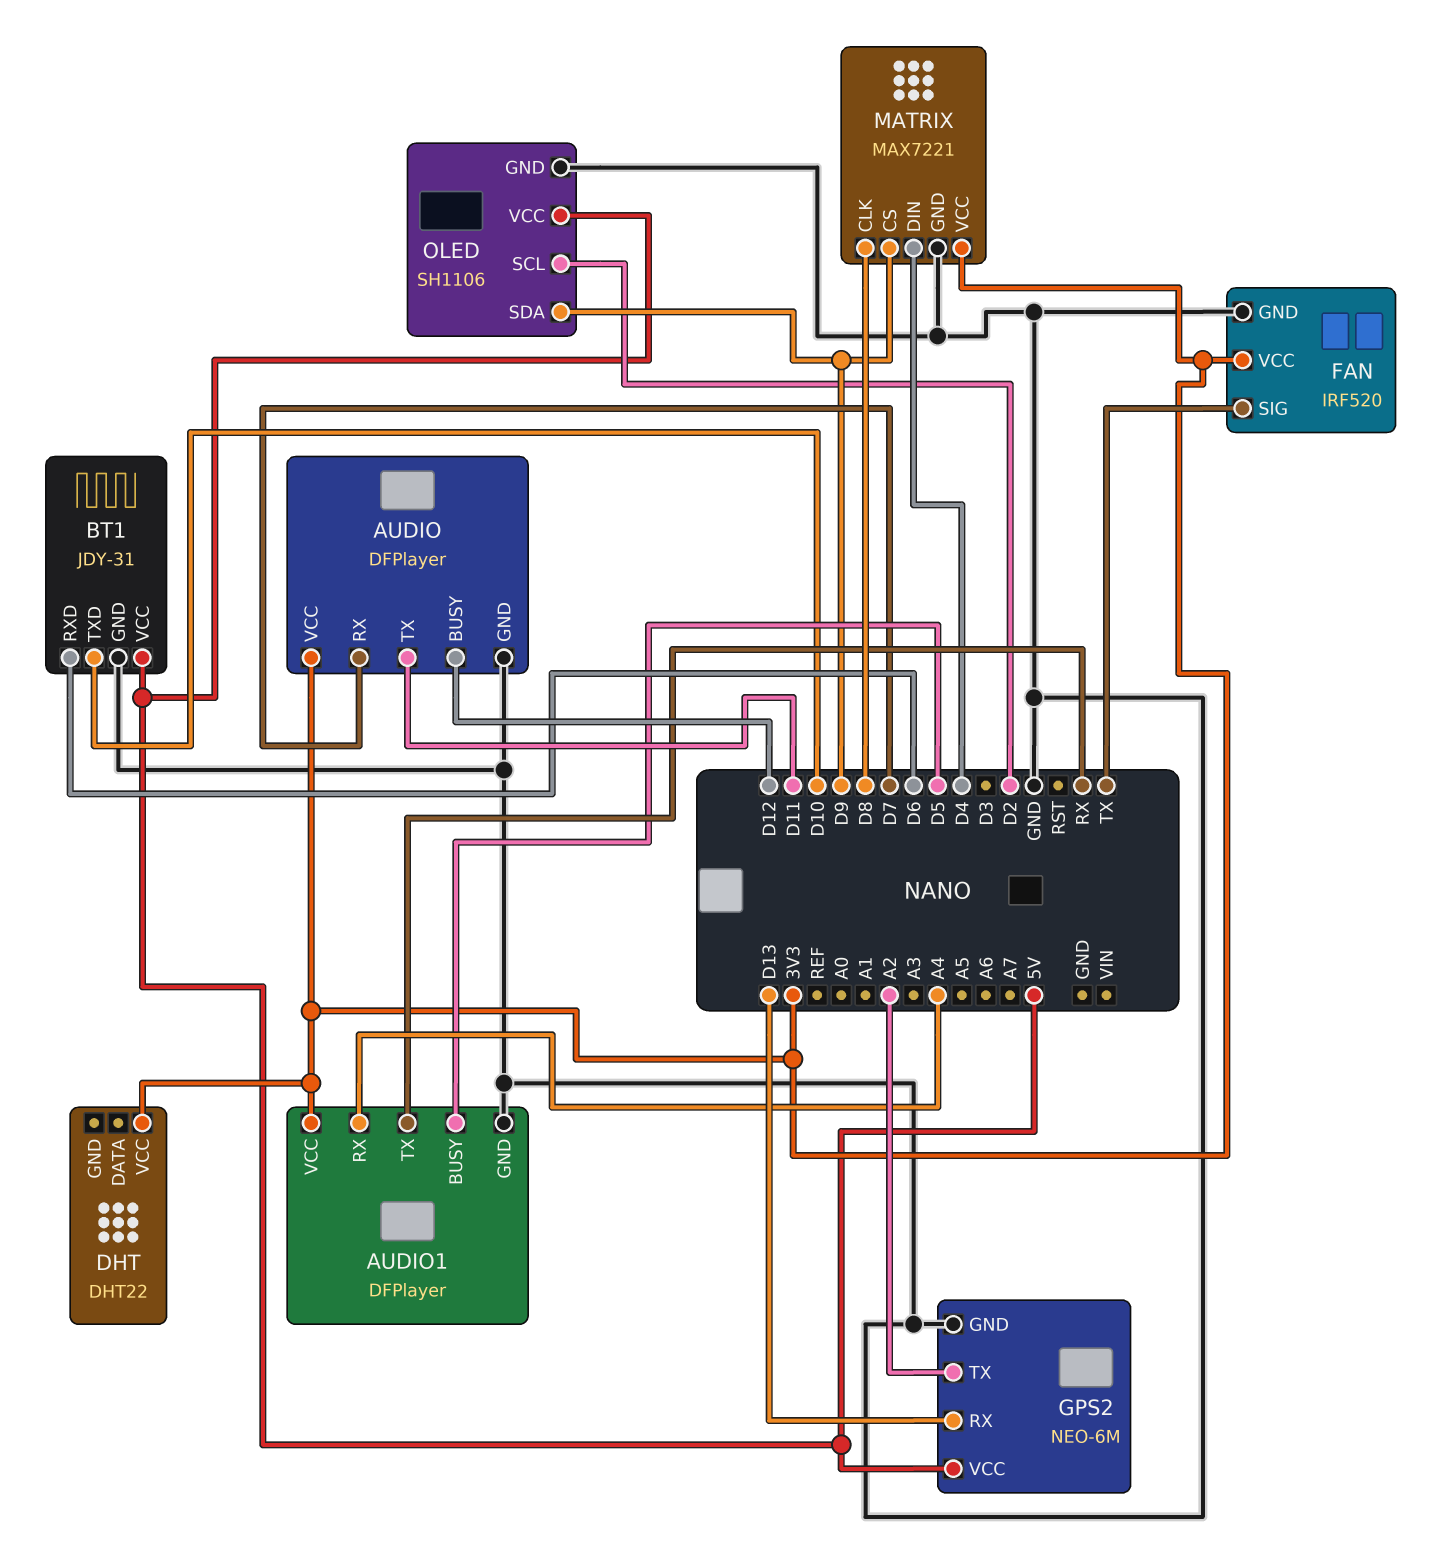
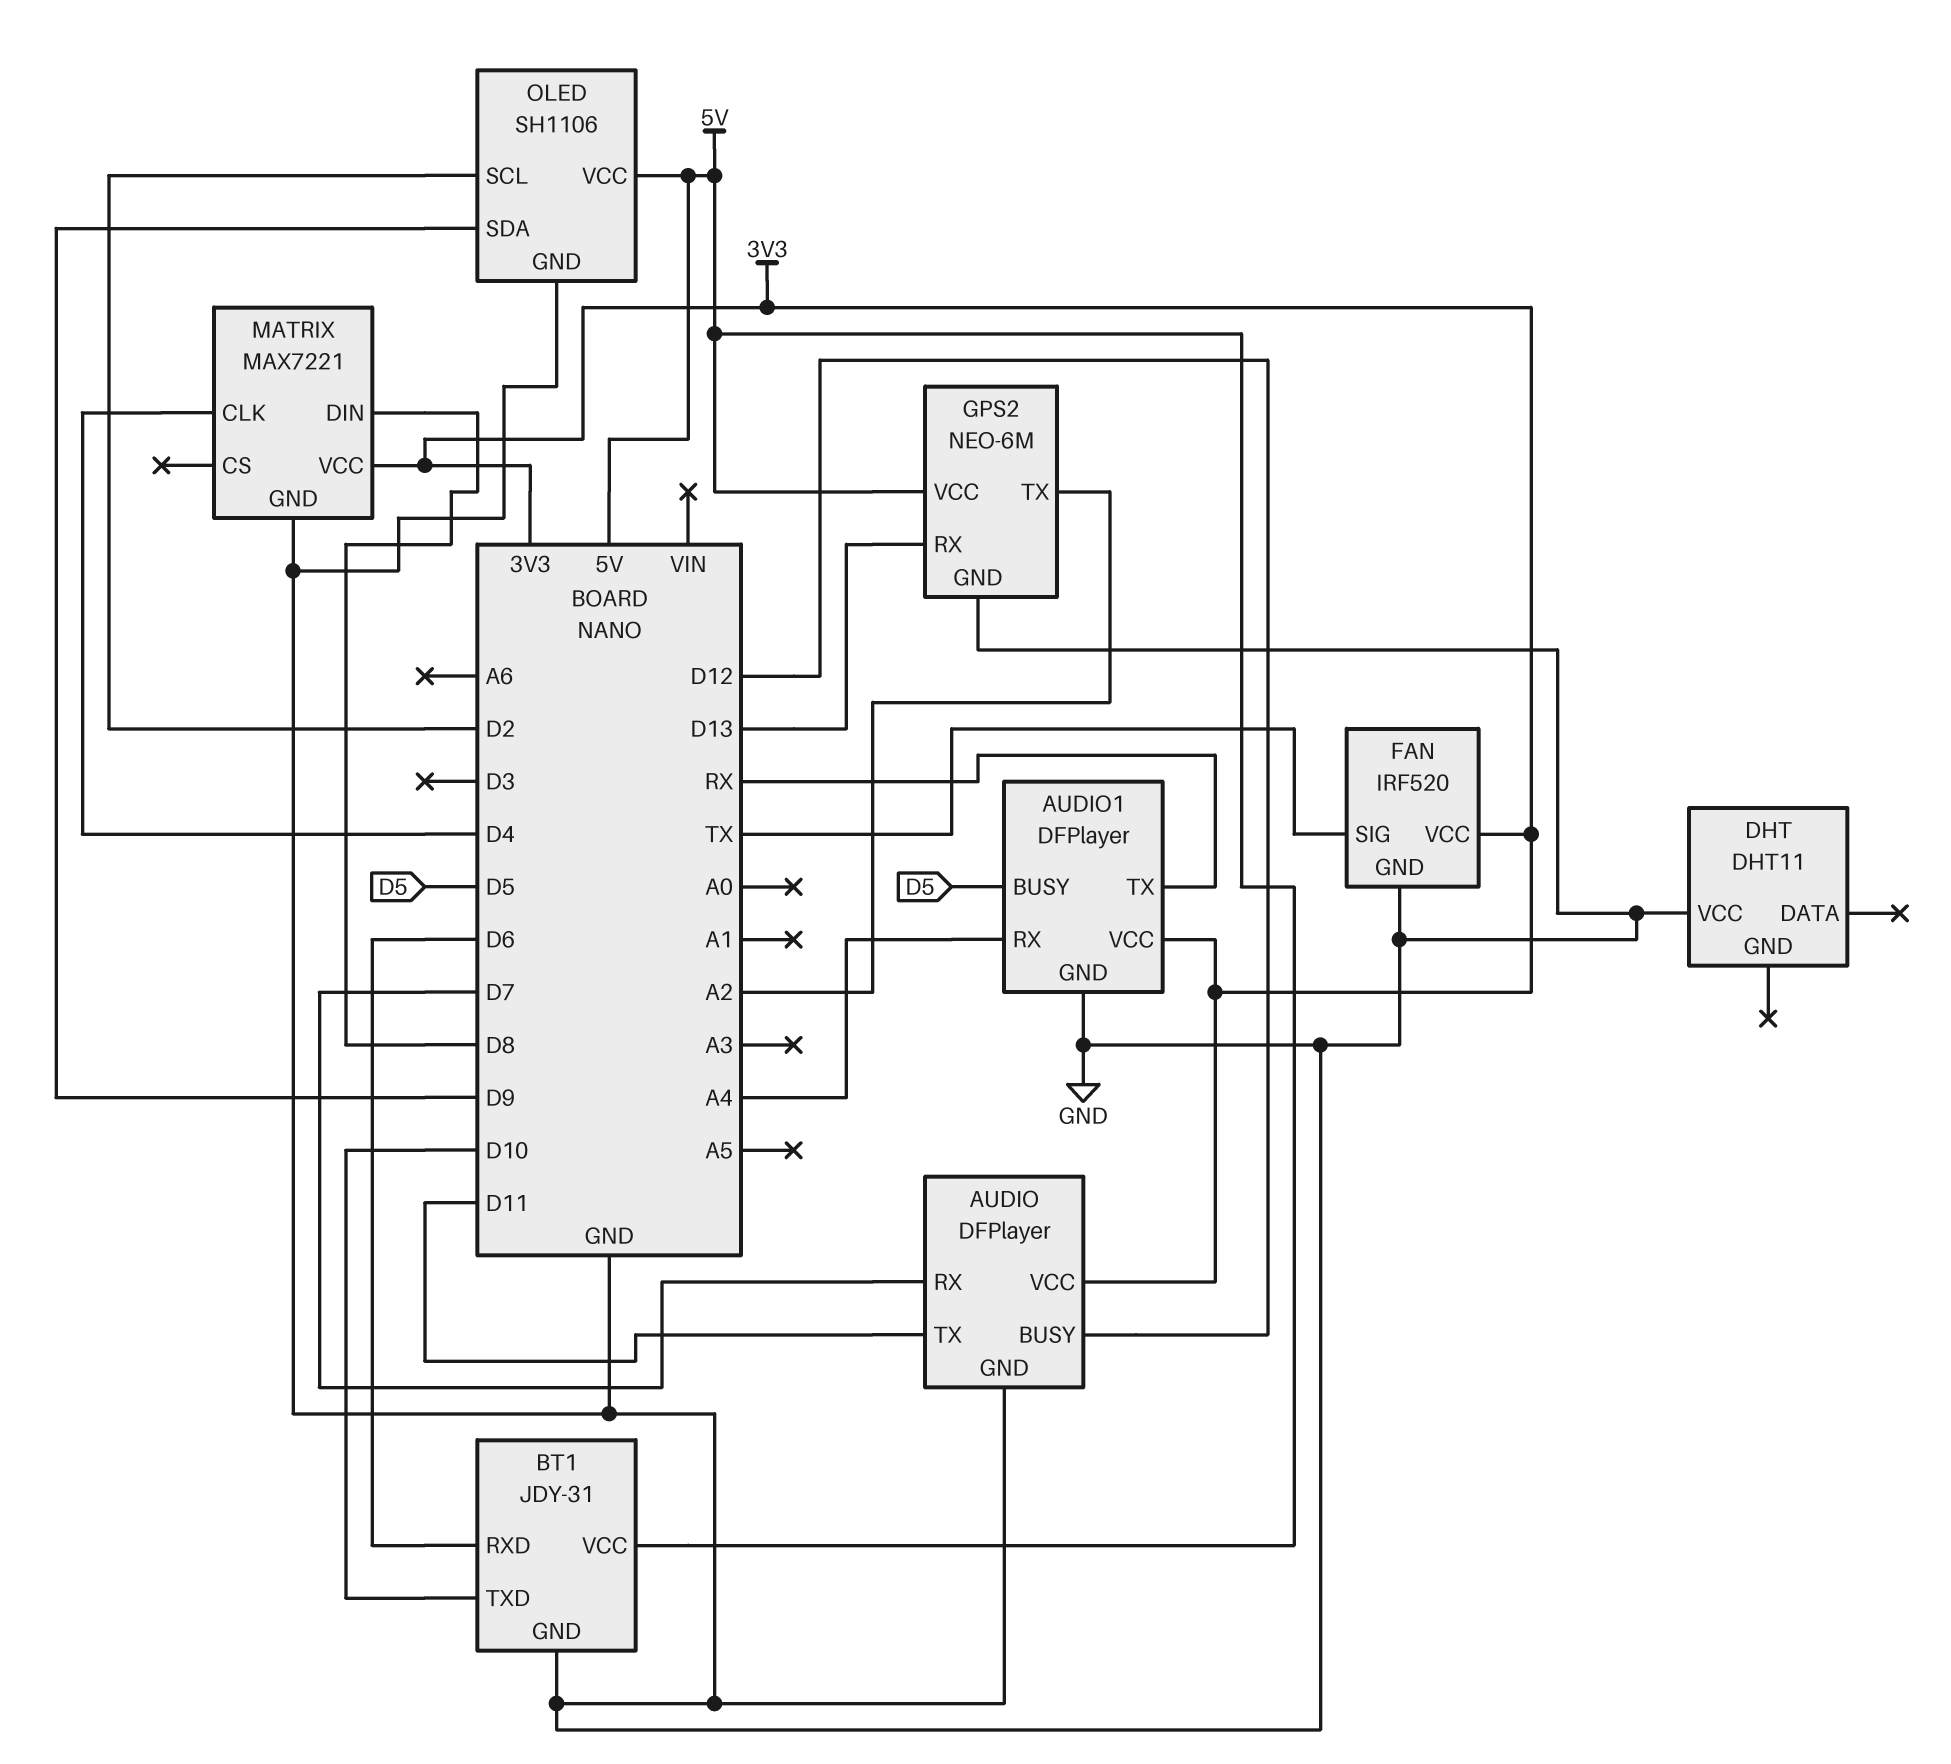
DHT: DHT22 -> DHT11
DHT pin VCC: 3V3 -> GND
MATRIX pin CLK: D8 -> D4
MATRIX pin CS: D9 -> none
MATRIX pin DIN: D4 -> D8

